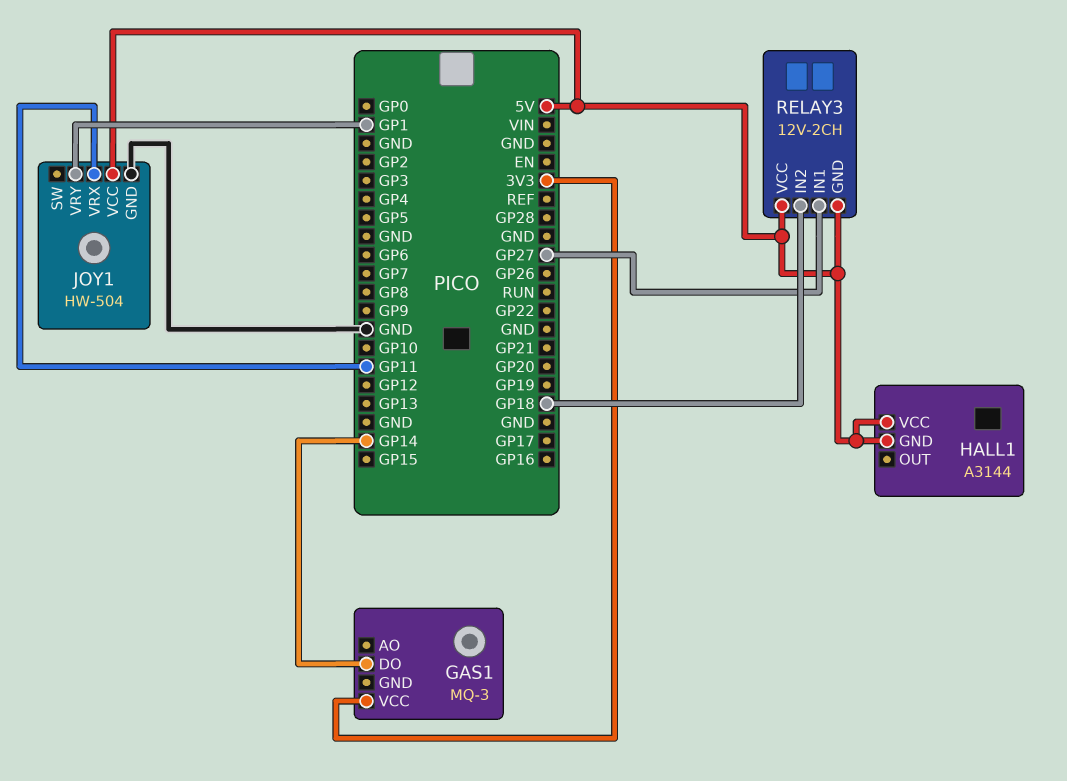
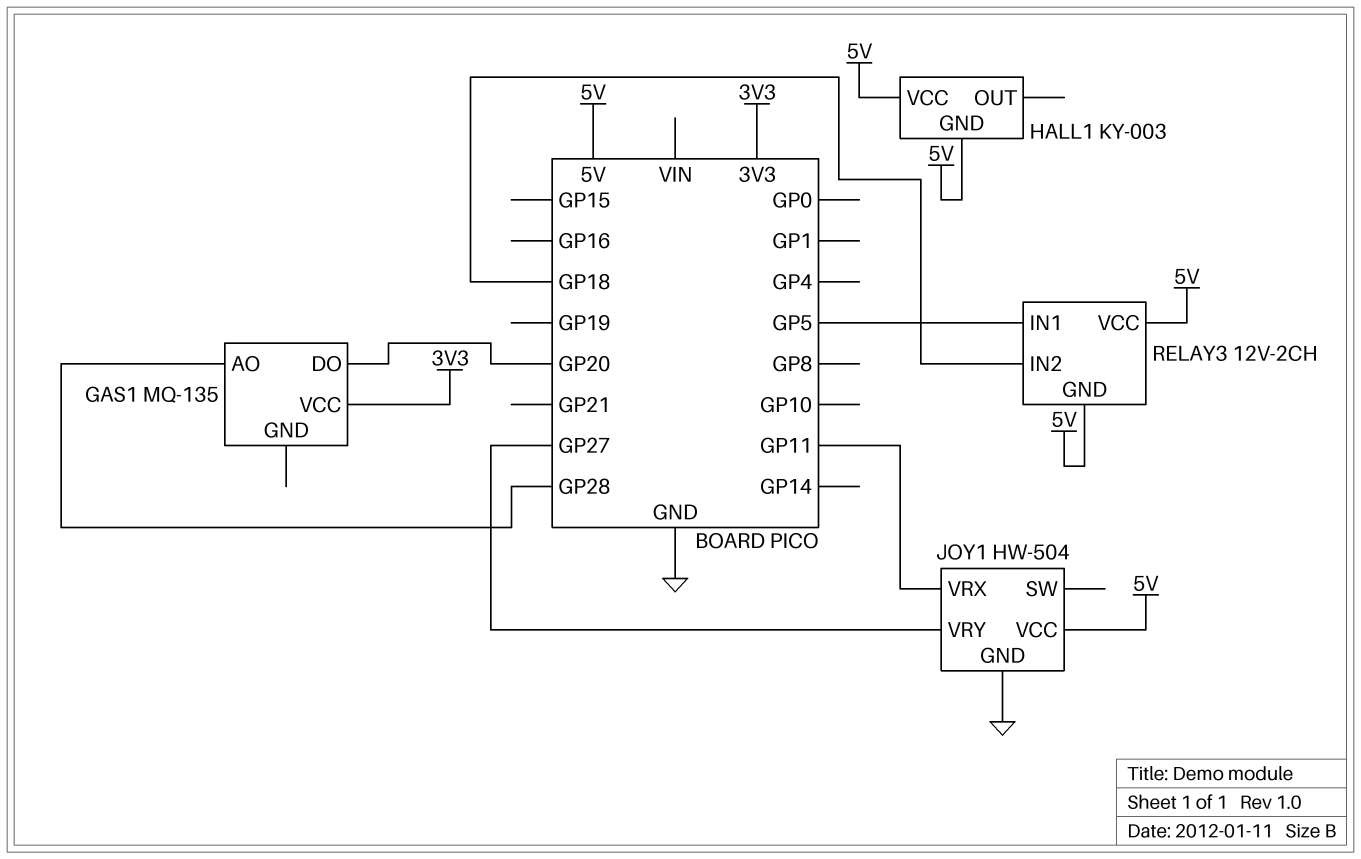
GAS1: MQ-3 -> MQ-135
GAS1 pin AO: none -> GP28
GAS1 pin DO: GP14 -> GP20
HALL1: A3144 -> KY-003
JOY1 pin VRY: GP1 -> GP27
RELAY3 pin IN1: GP27 -> GP5

